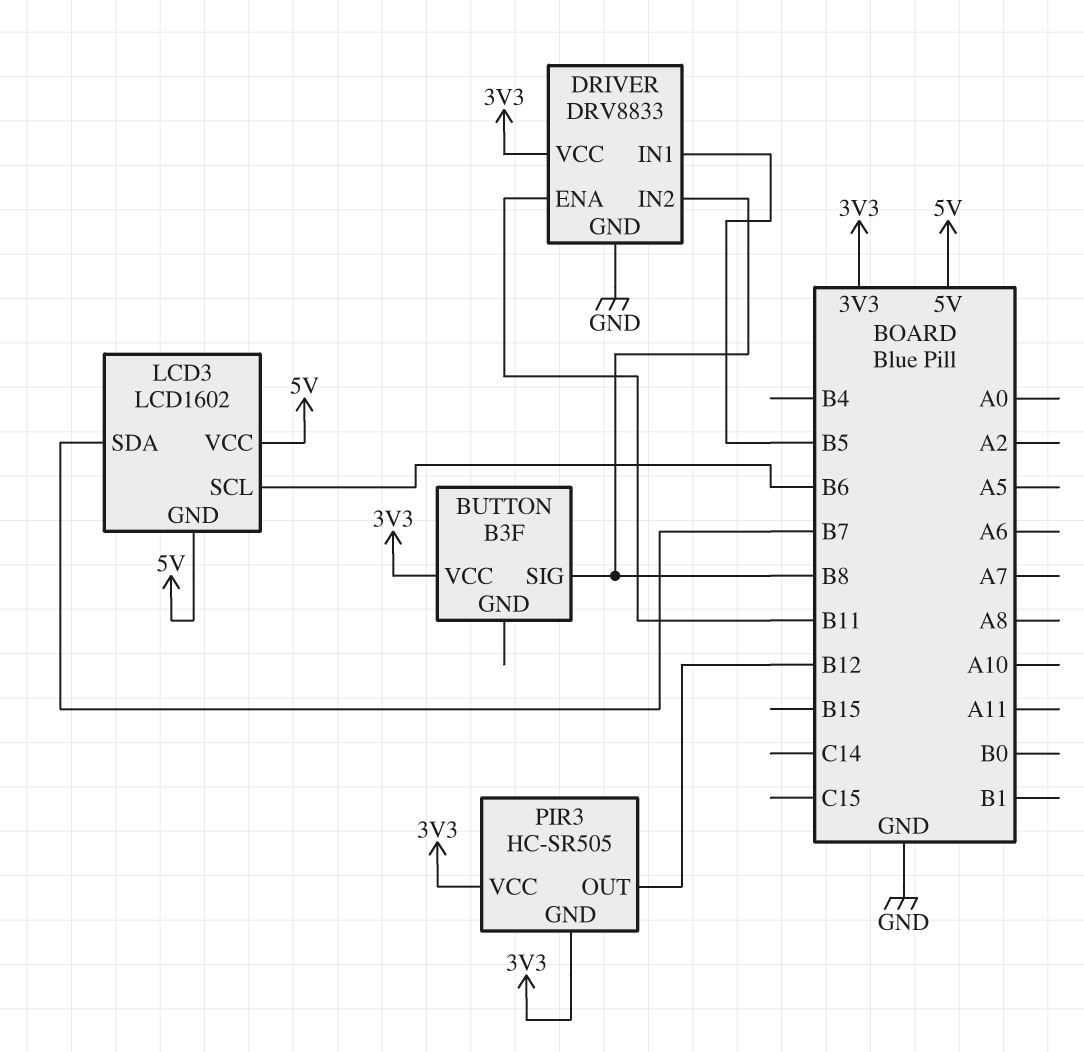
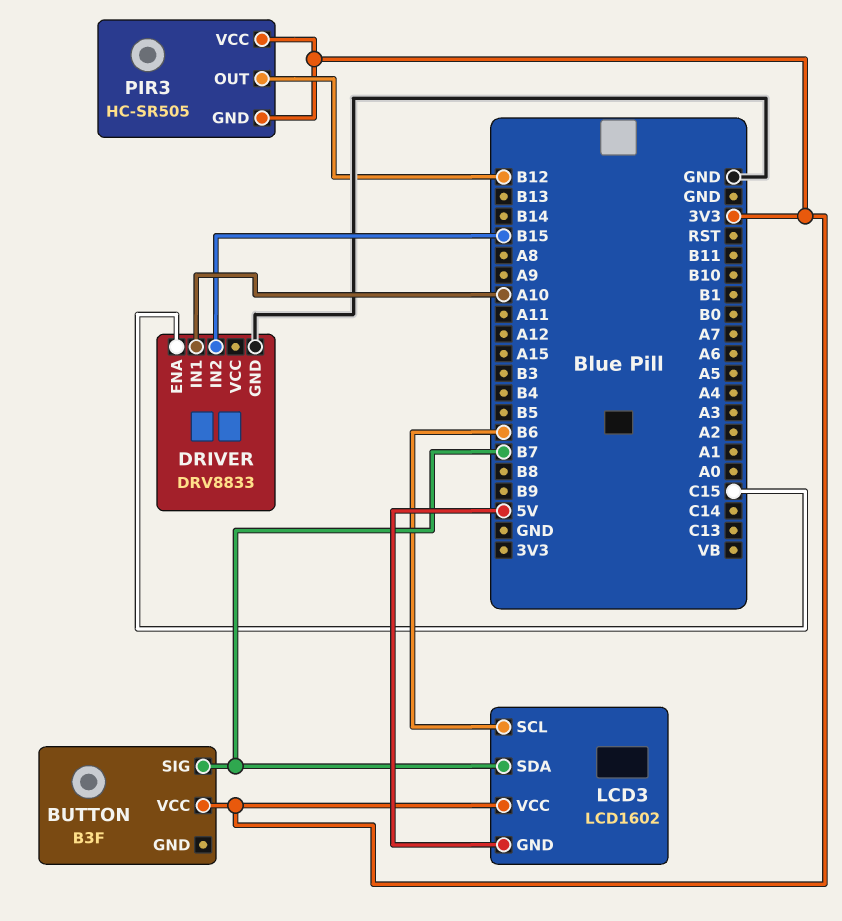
BUTTON pin SIG: B8 -> B7
DRIVER pin ENA: B11 -> C15
DRIVER pin IN1: B5 -> A10
DRIVER pin IN2: B8 -> B15
DRIVER pin VCC: 3V3 -> none
LCD3 pin VCC: 5V -> 3V3

